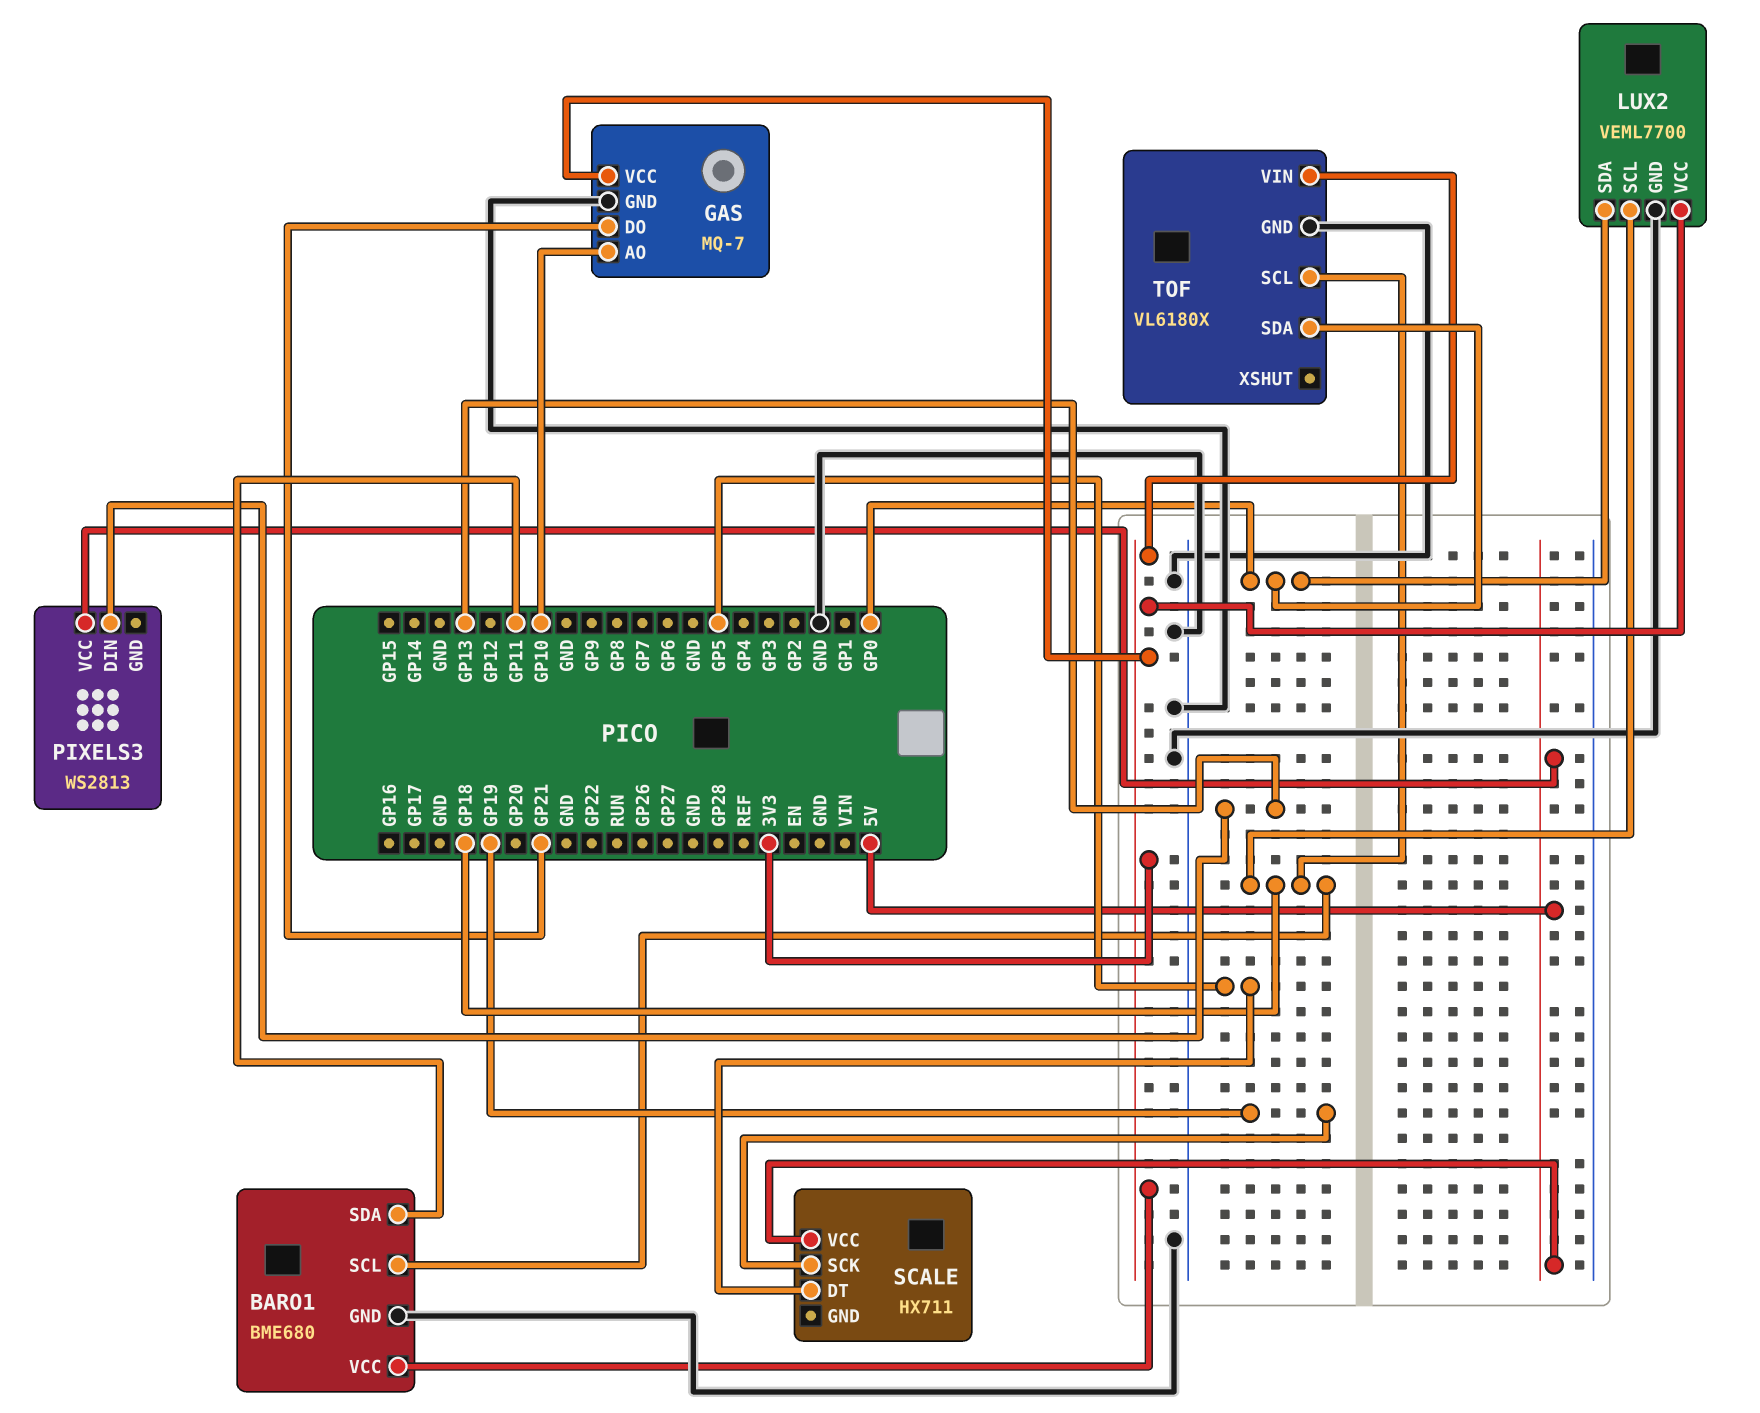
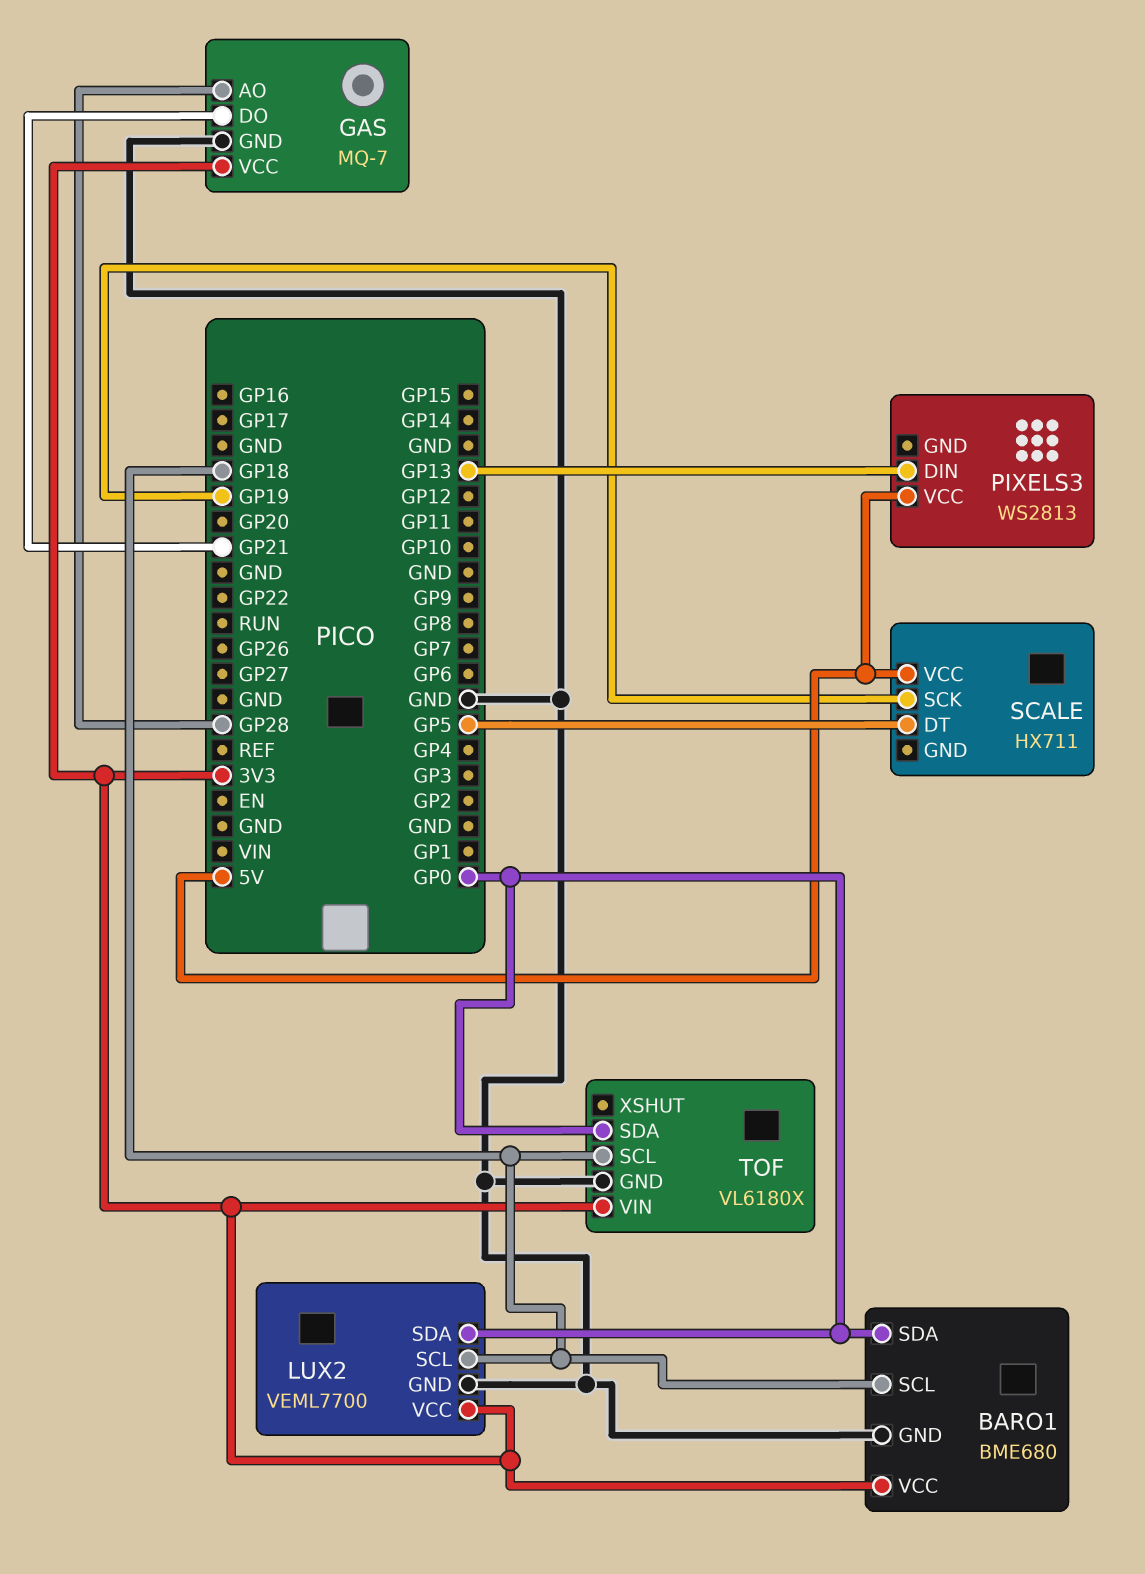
BARO1 pin SDA: GP11 -> GP0
GAS pin AO: GP10 -> GP28

